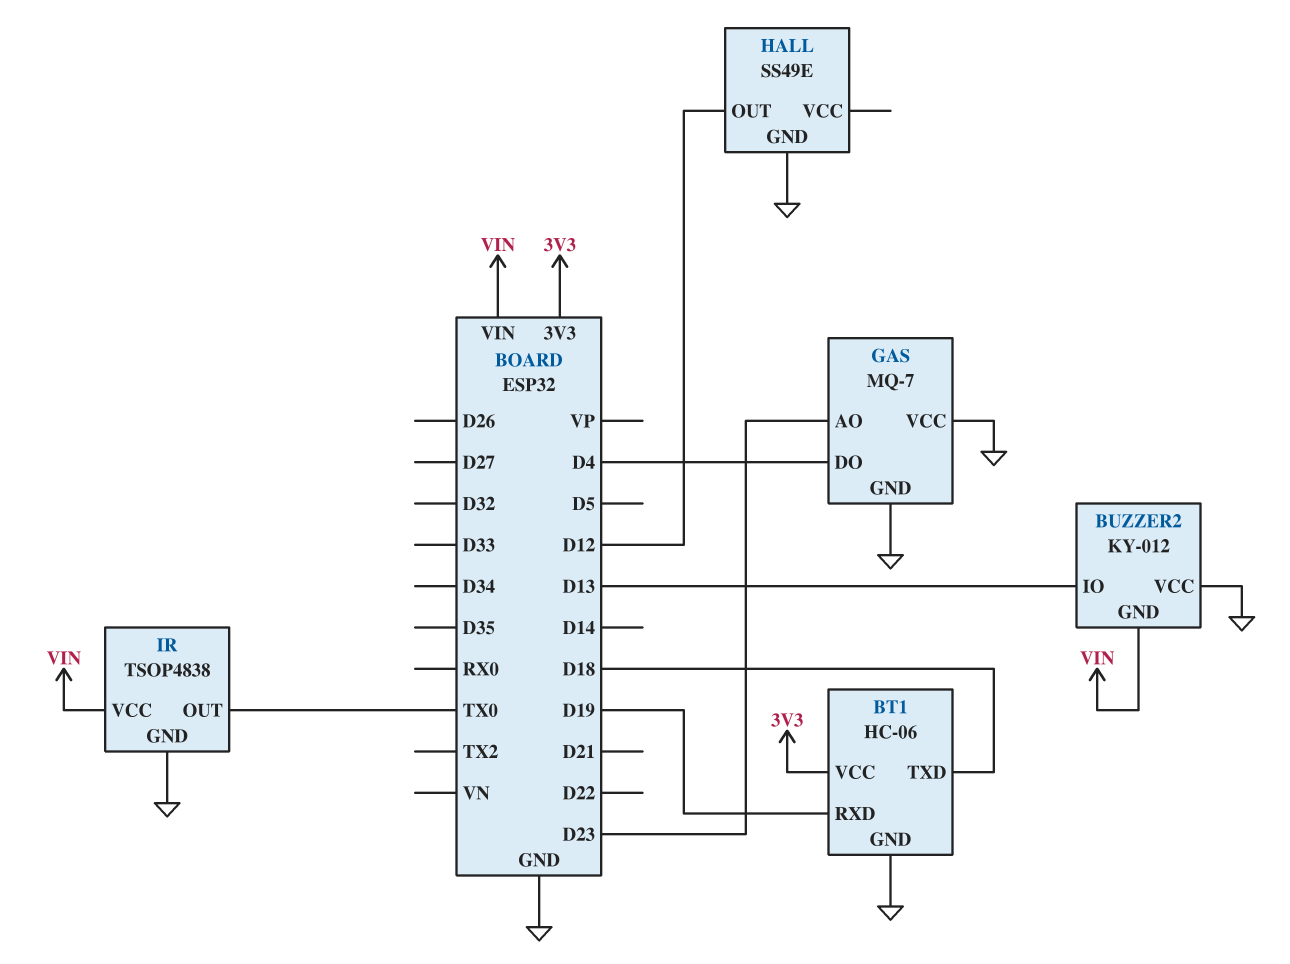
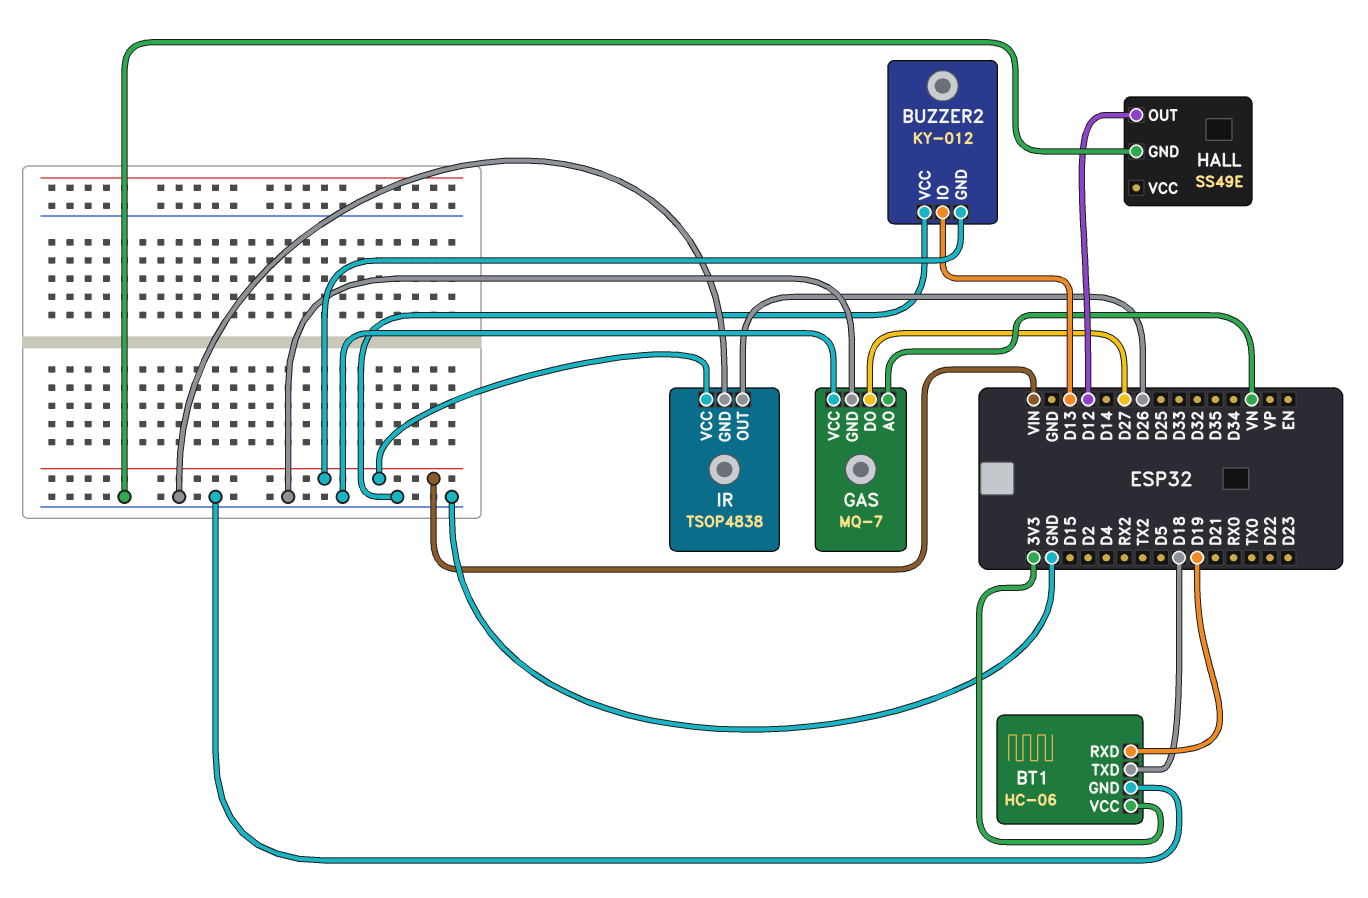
GAS pin AO: D23 -> VN
GAS pin DO: D4 -> D27
IR pin OUT: TX0 -> D26

